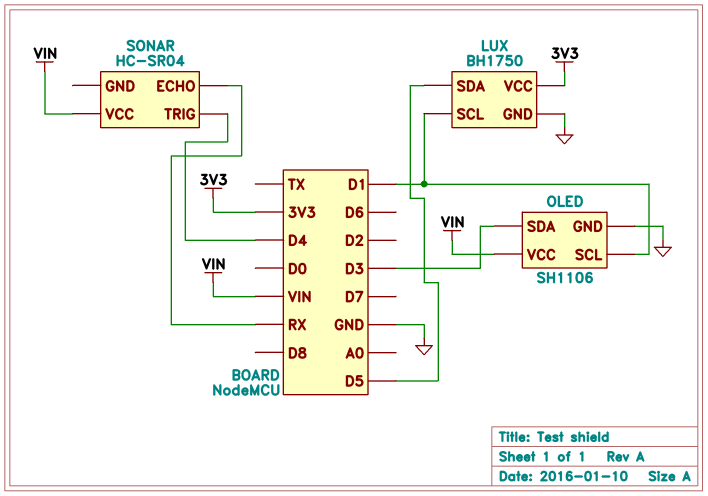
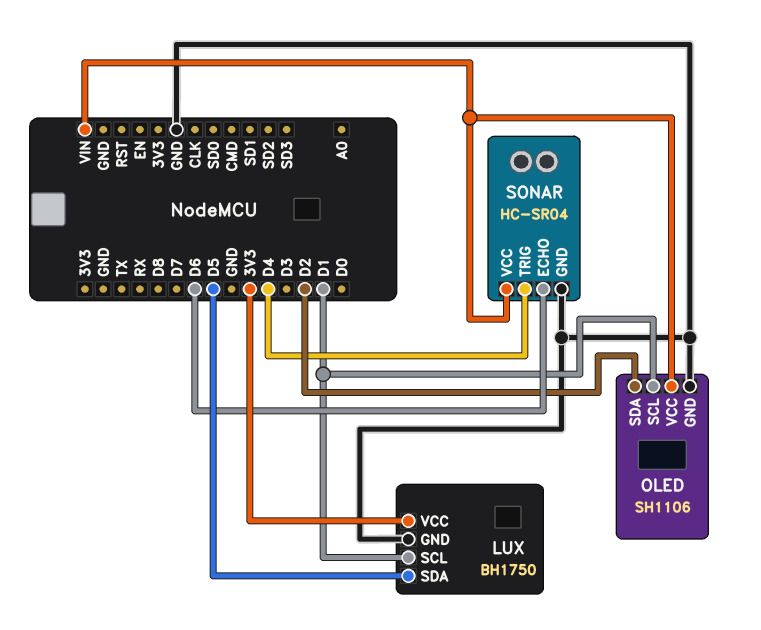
OLED pin SDA: D3 -> D2
SONAR pin ECHO: RX -> D6
SONAR pin GND: none -> GND

